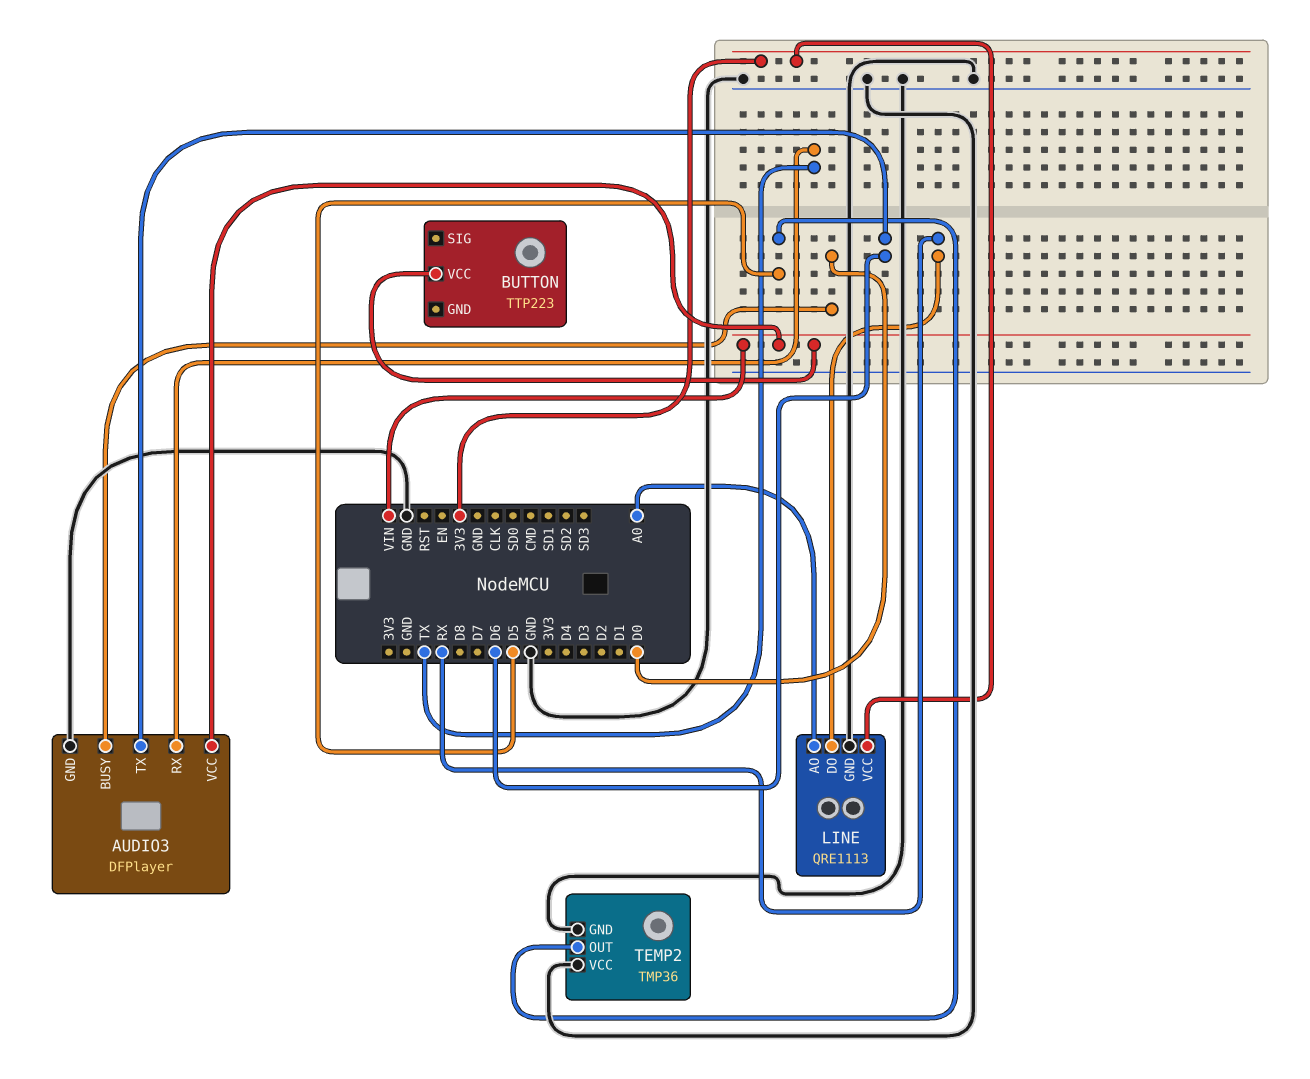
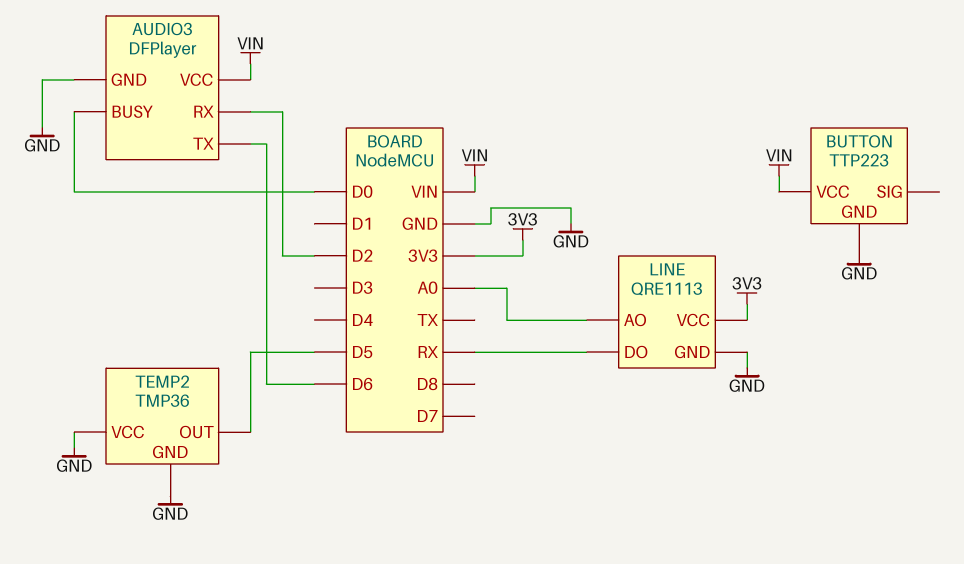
AUDIO3 pin RX: TX -> D2
BUTTON pin GND: none -> GND

